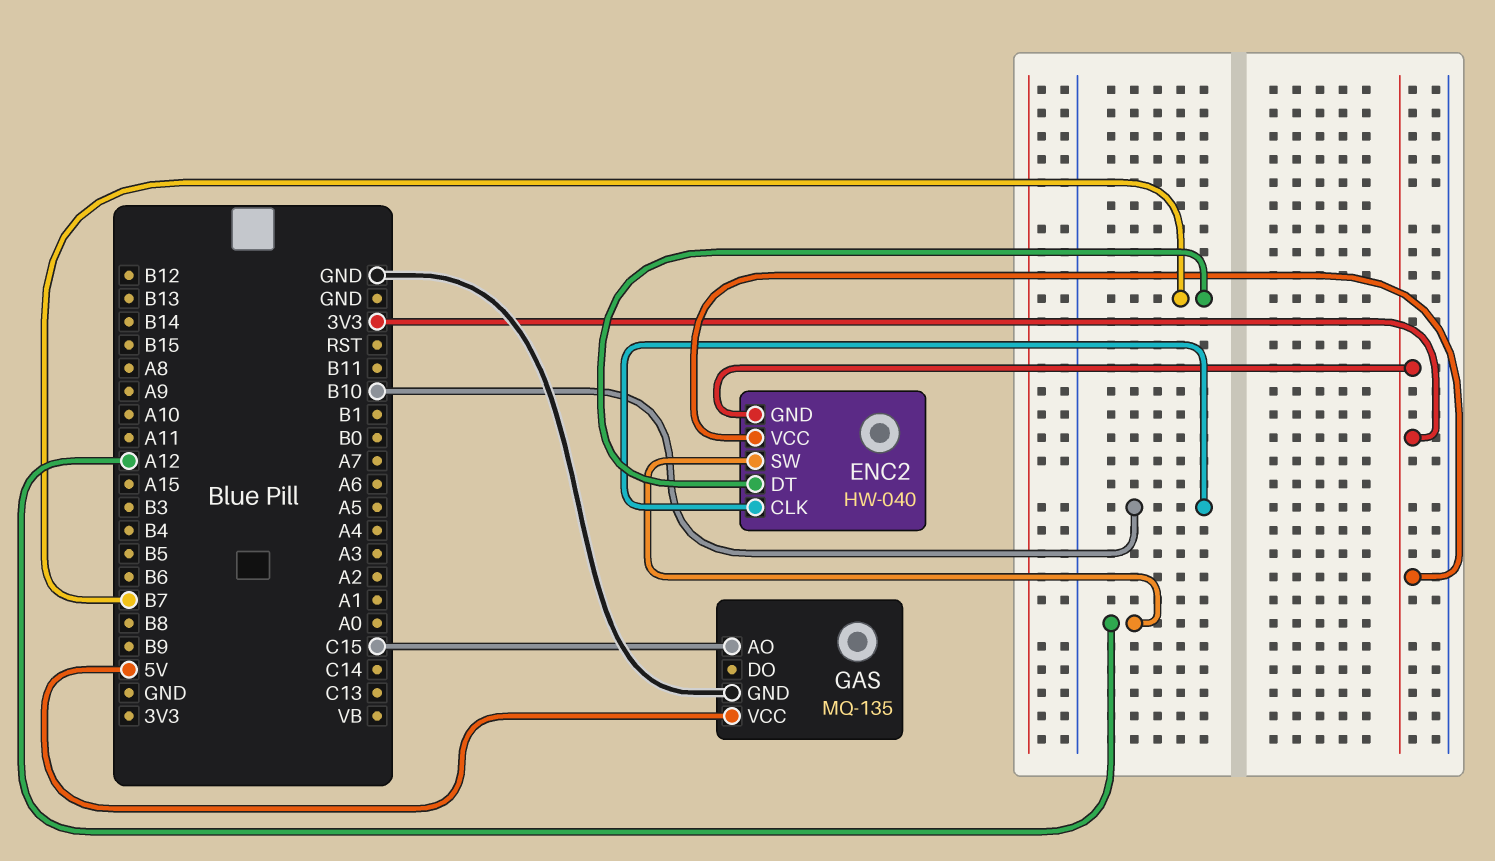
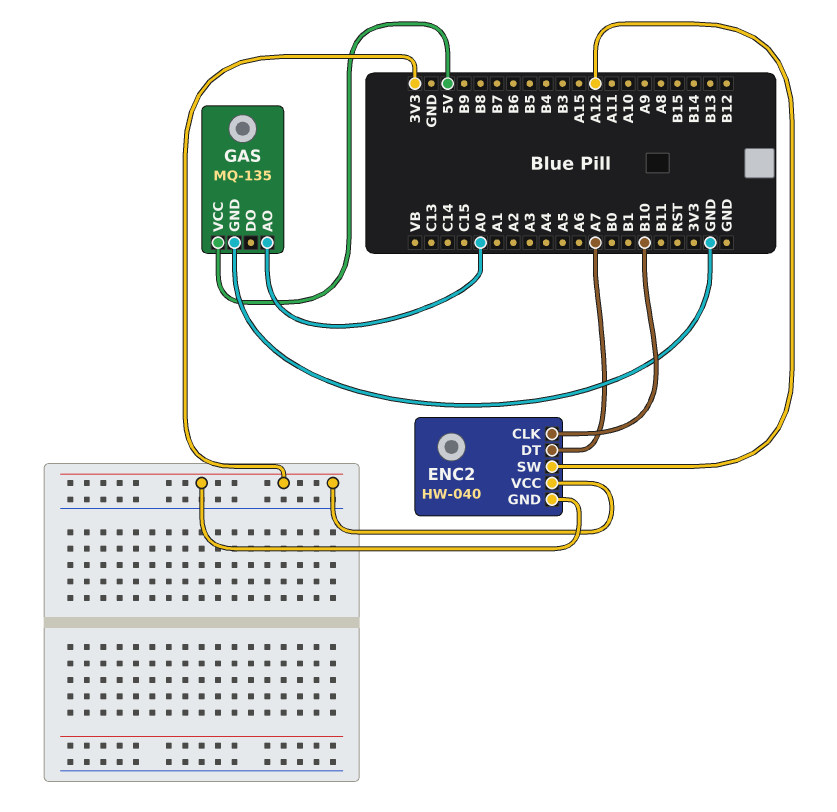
ENC2 pin DT: B7 -> A7
GAS pin AO: C15 -> A0

